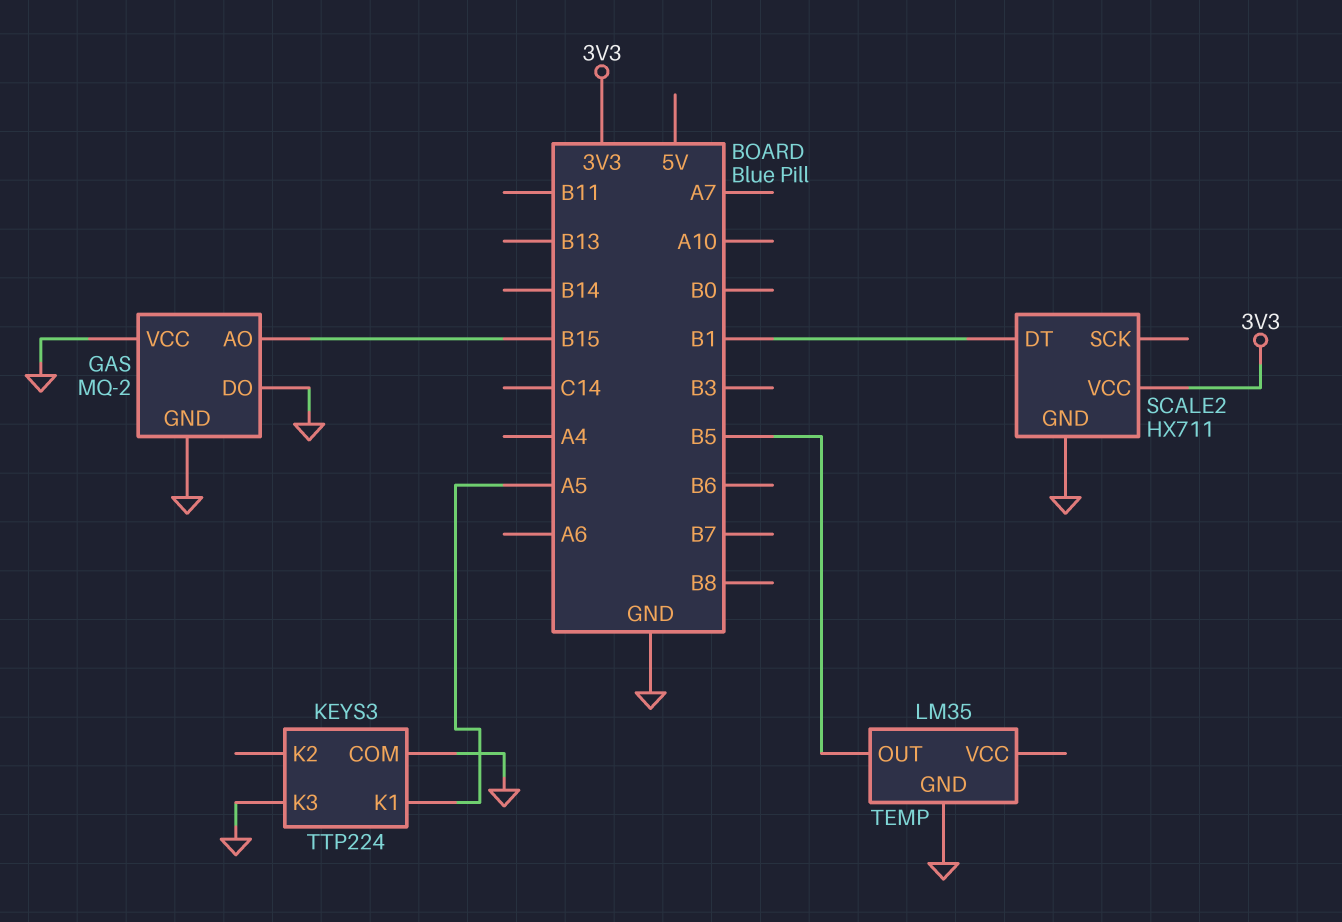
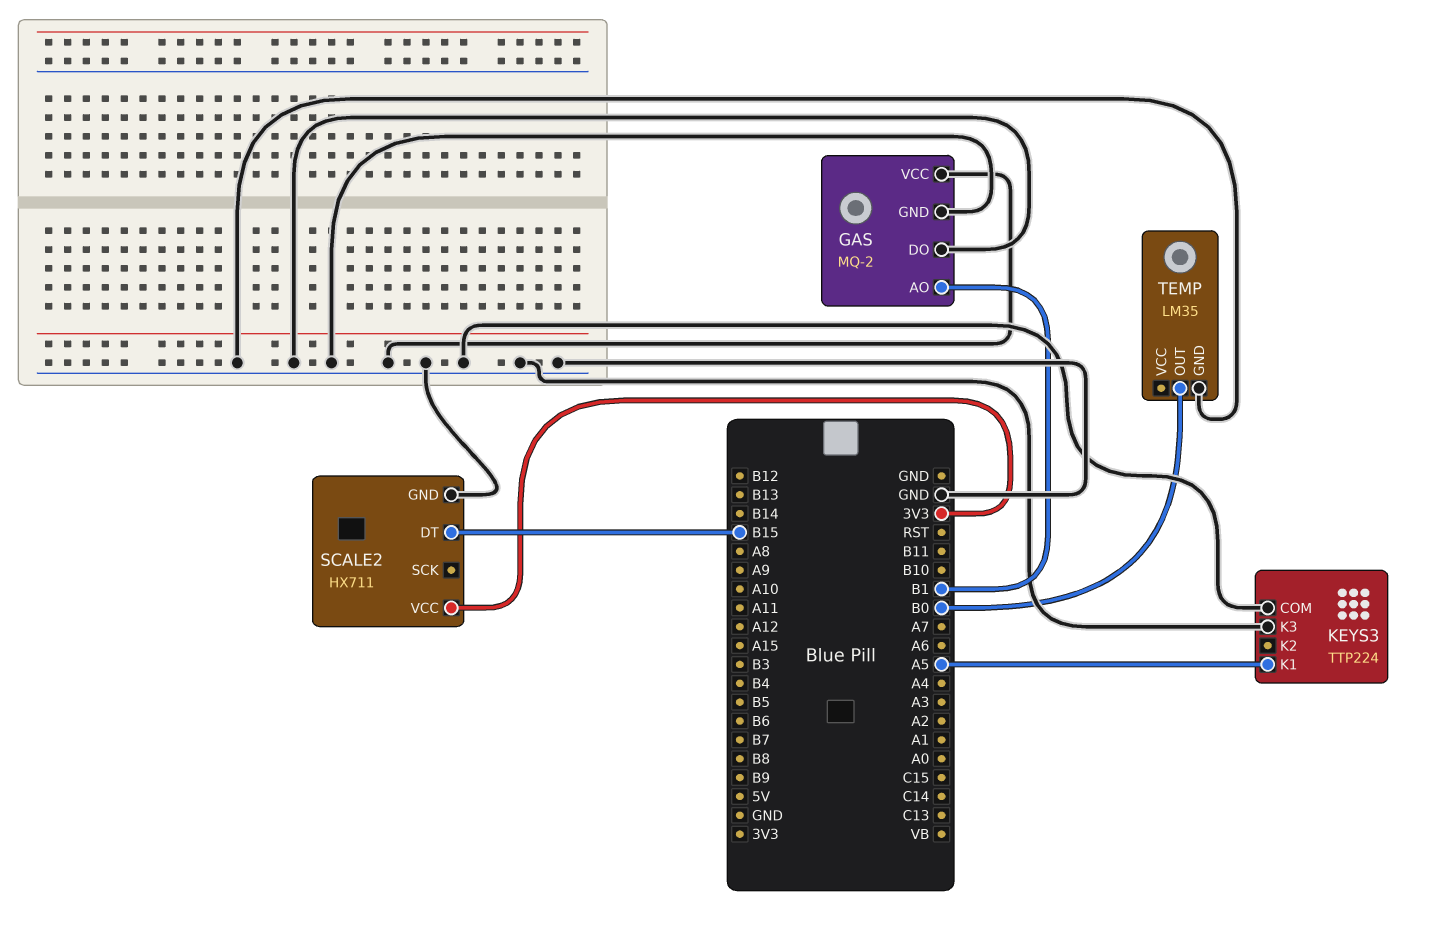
GAS pin AO: B15 -> B1
SCALE2 pin DT: B1 -> B15
TEMP pin OUT: B5 -> B0

